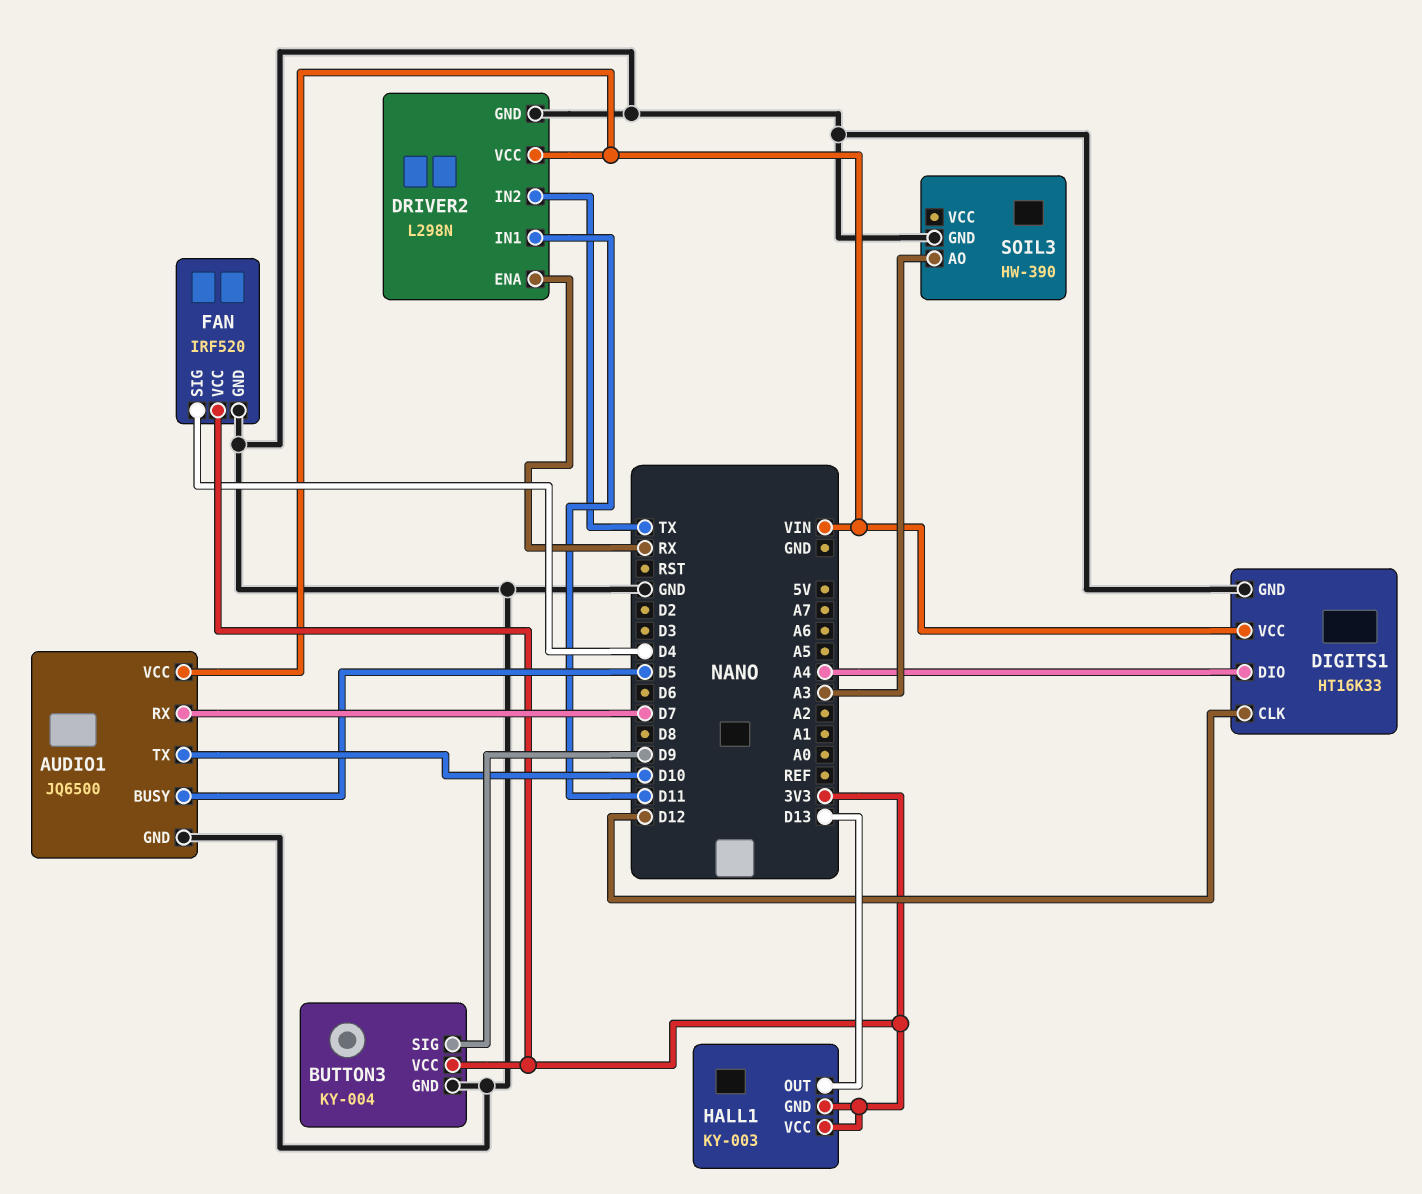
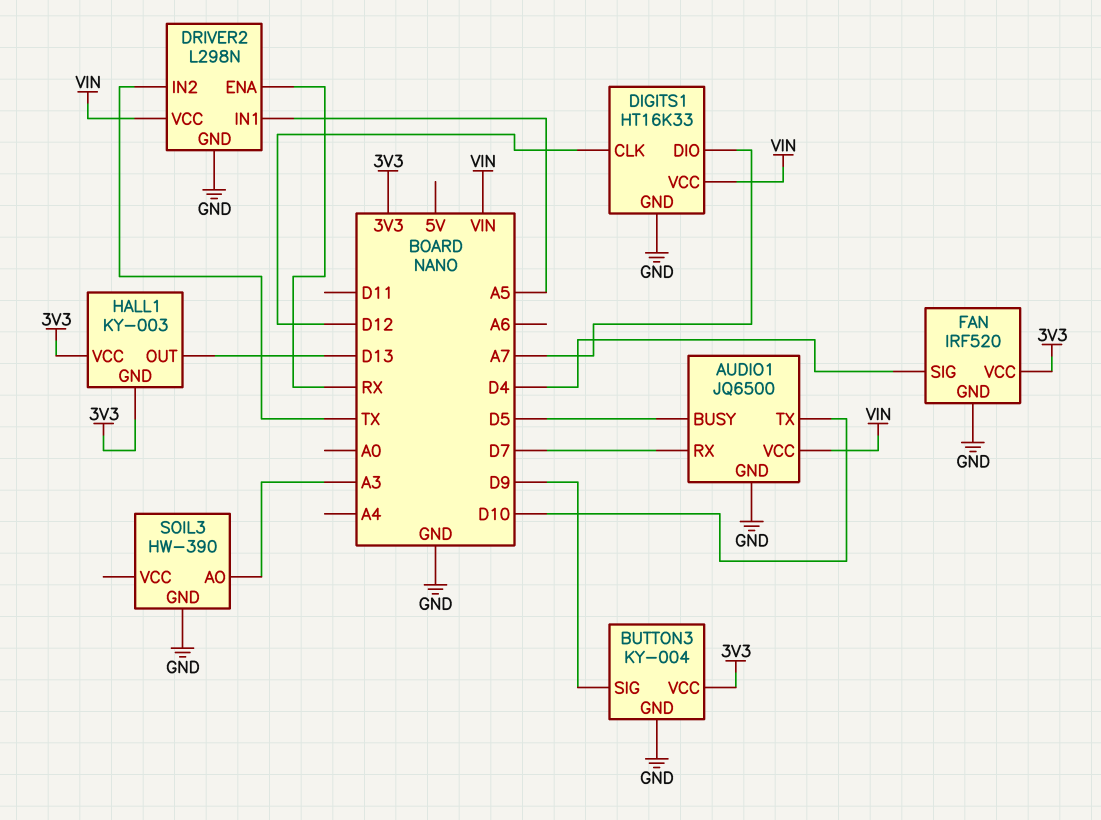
DIGITS1 pin DIO: A4 -> A7
DRIVER2 pin IN1: D11 -> A5

